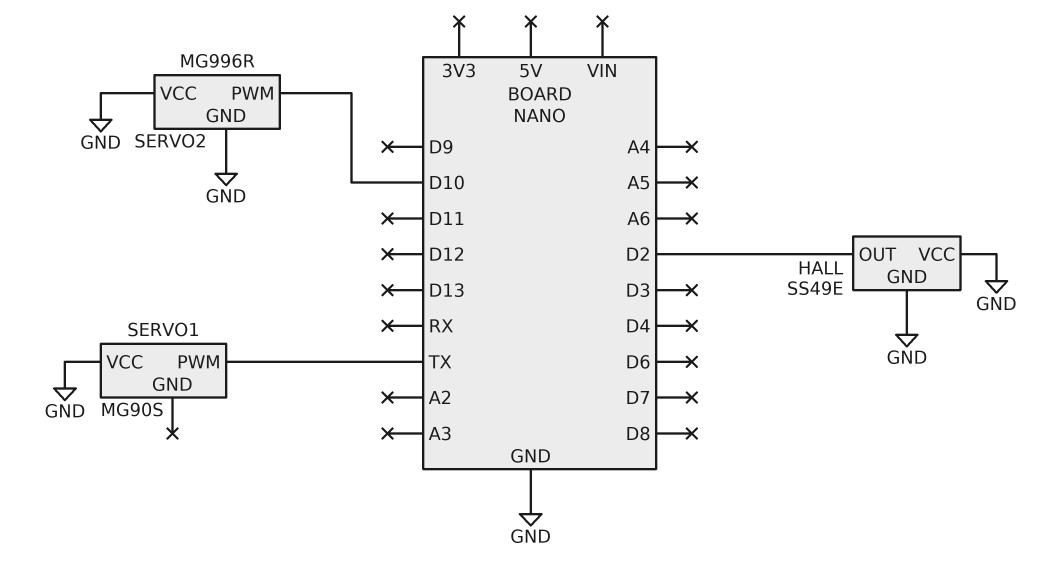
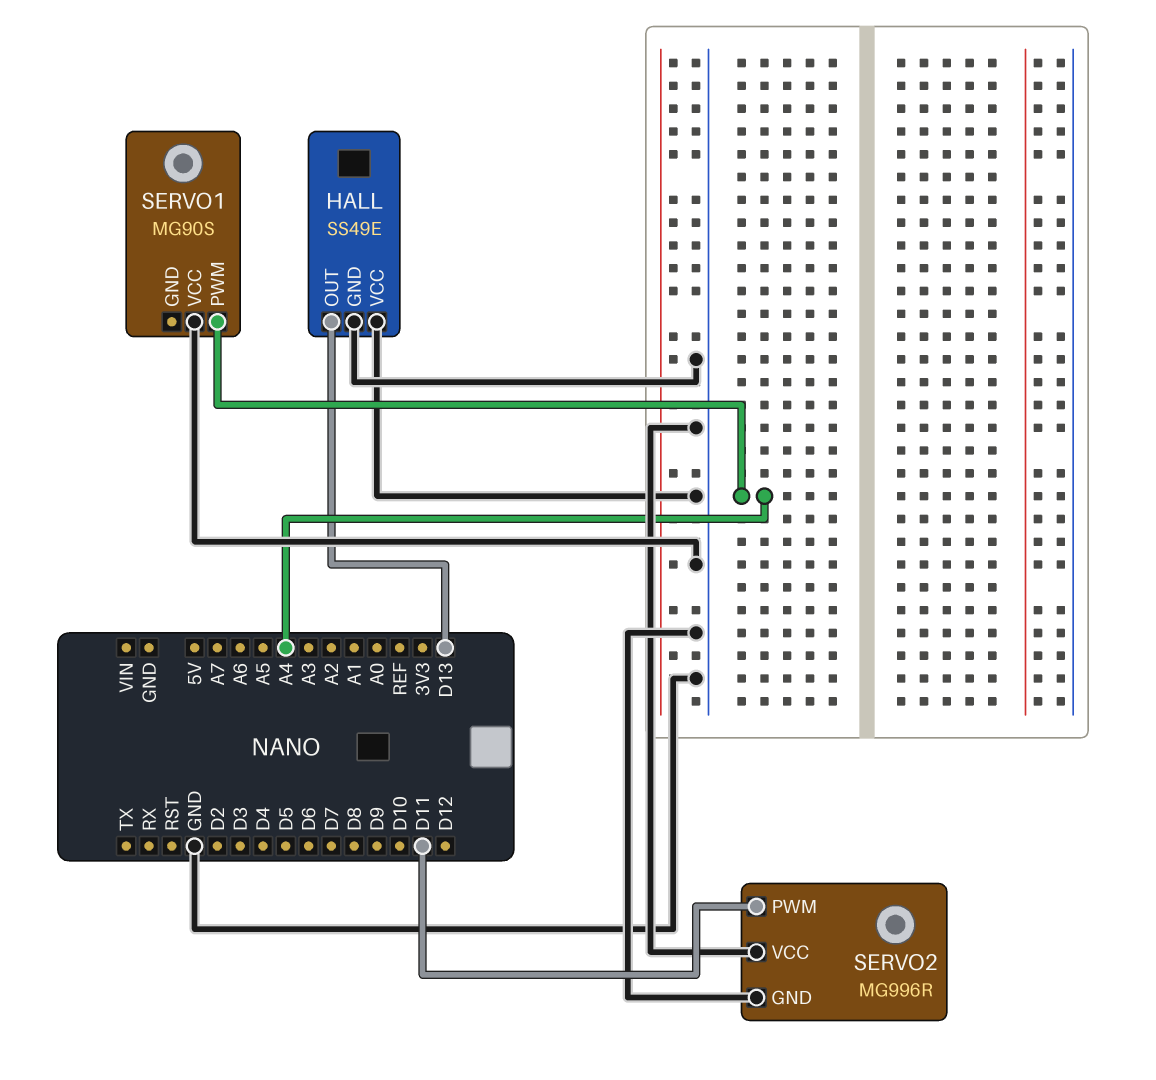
HALL pin OUT: D2 -> D13
SERVO1 pin PWM: TX -> A4
SERVO2 pin PWM: D10 -> D11

